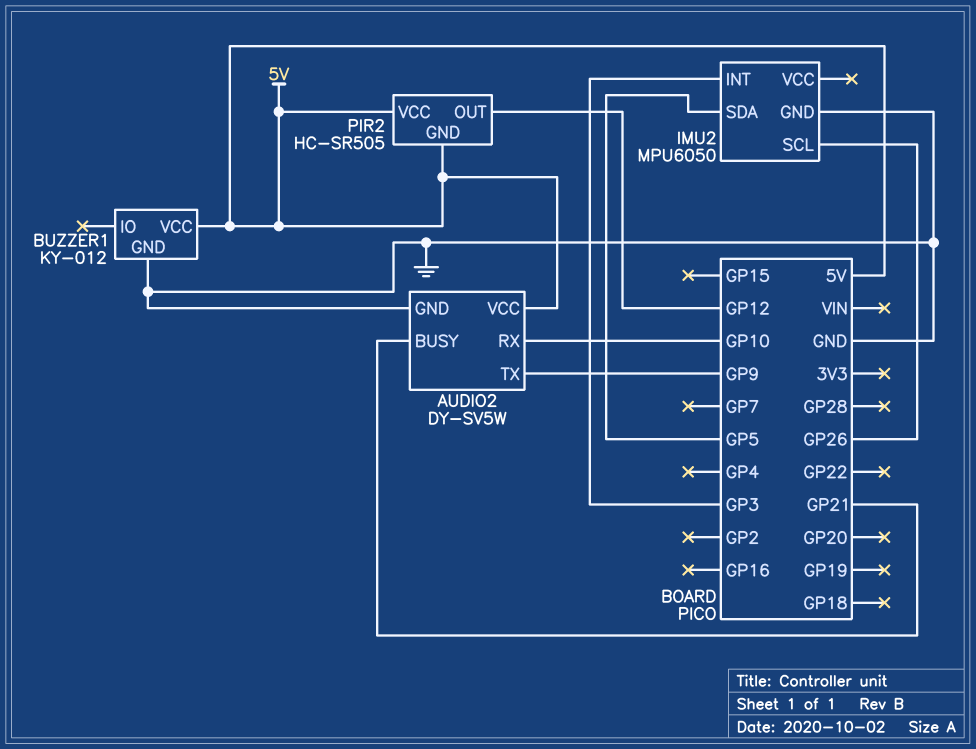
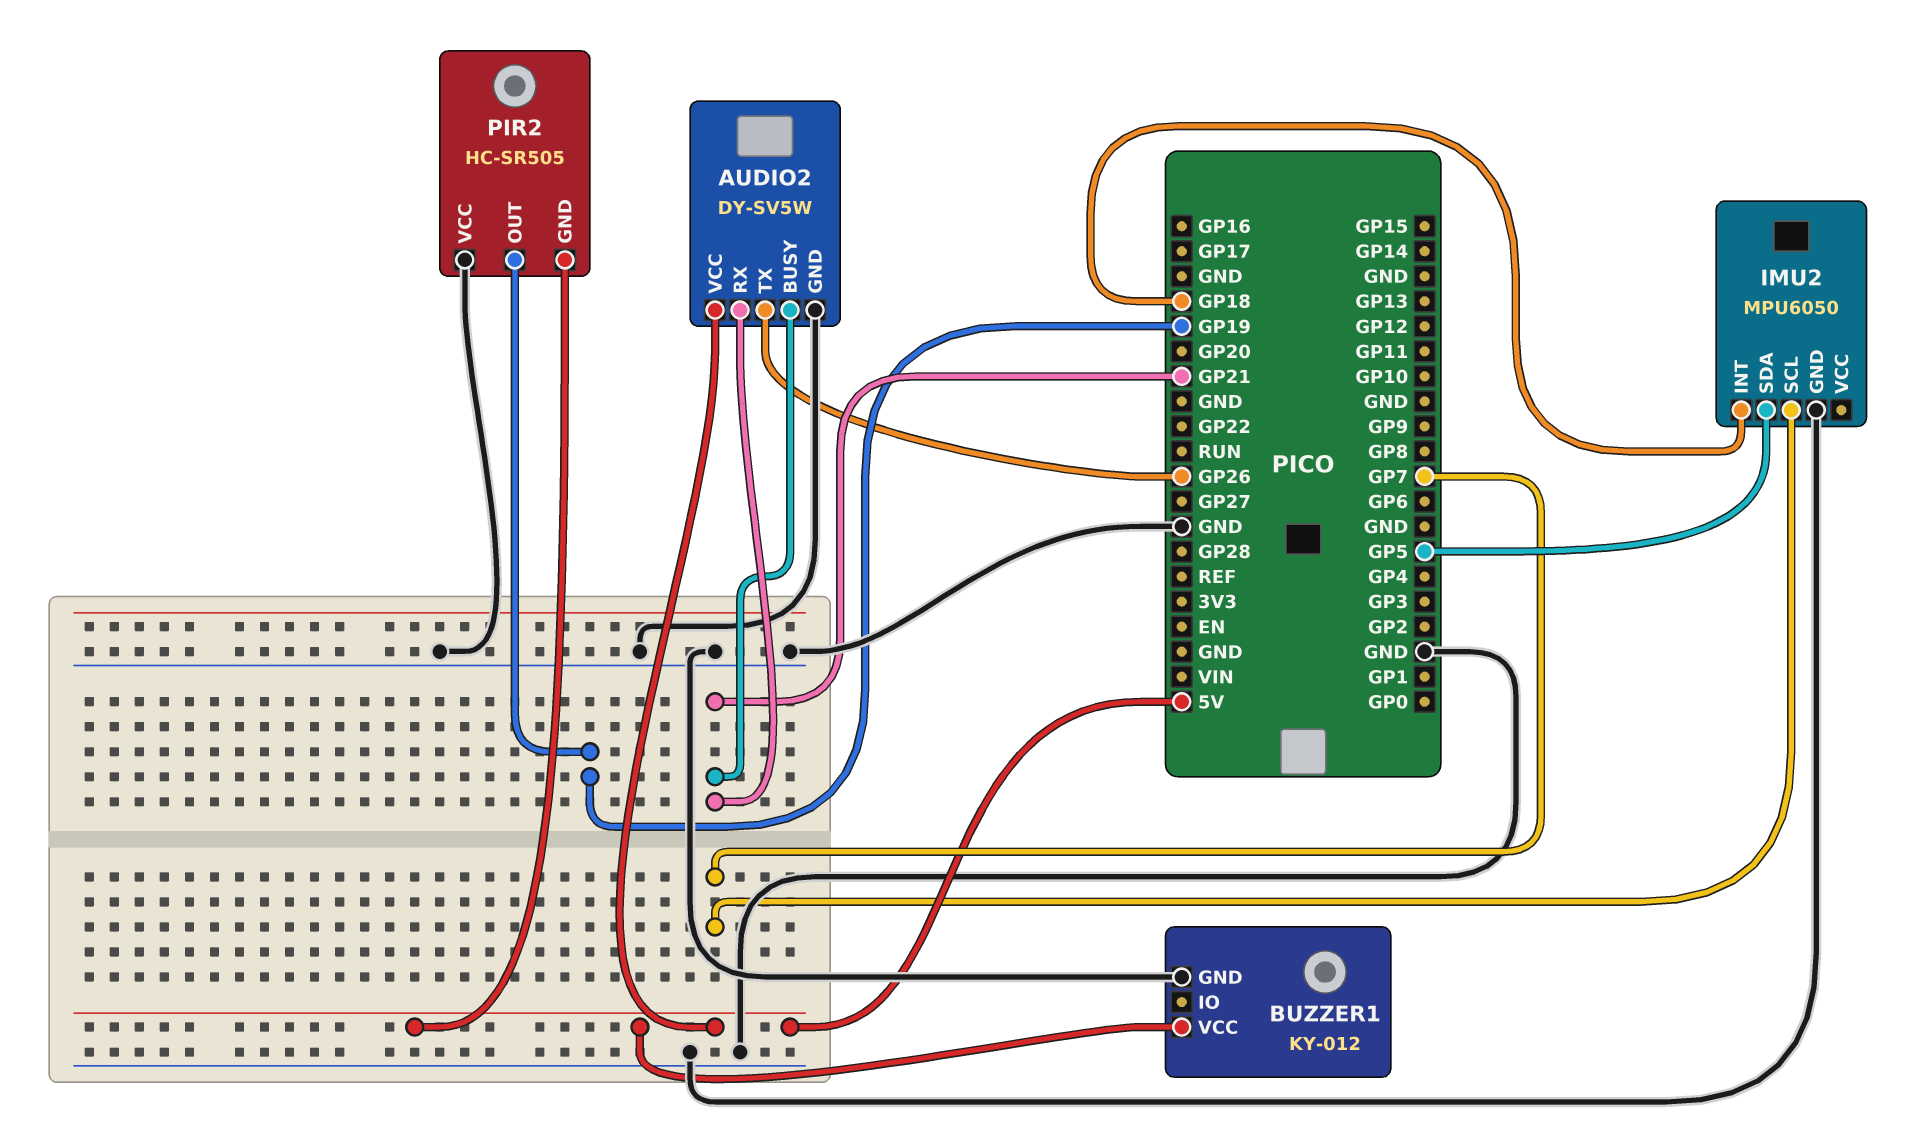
AUDIO2 pin RX: GP10 -> GP21
AUDIO2 pin TX: GP9 -> GP26
IMU2 pin INT: GP3 -> GP18
IMU2 pin SCL: GP26 -> GP7
PIR2 pin OUT: GP12 -> GP19
PIR2 pin VCC: 5V -> GND

